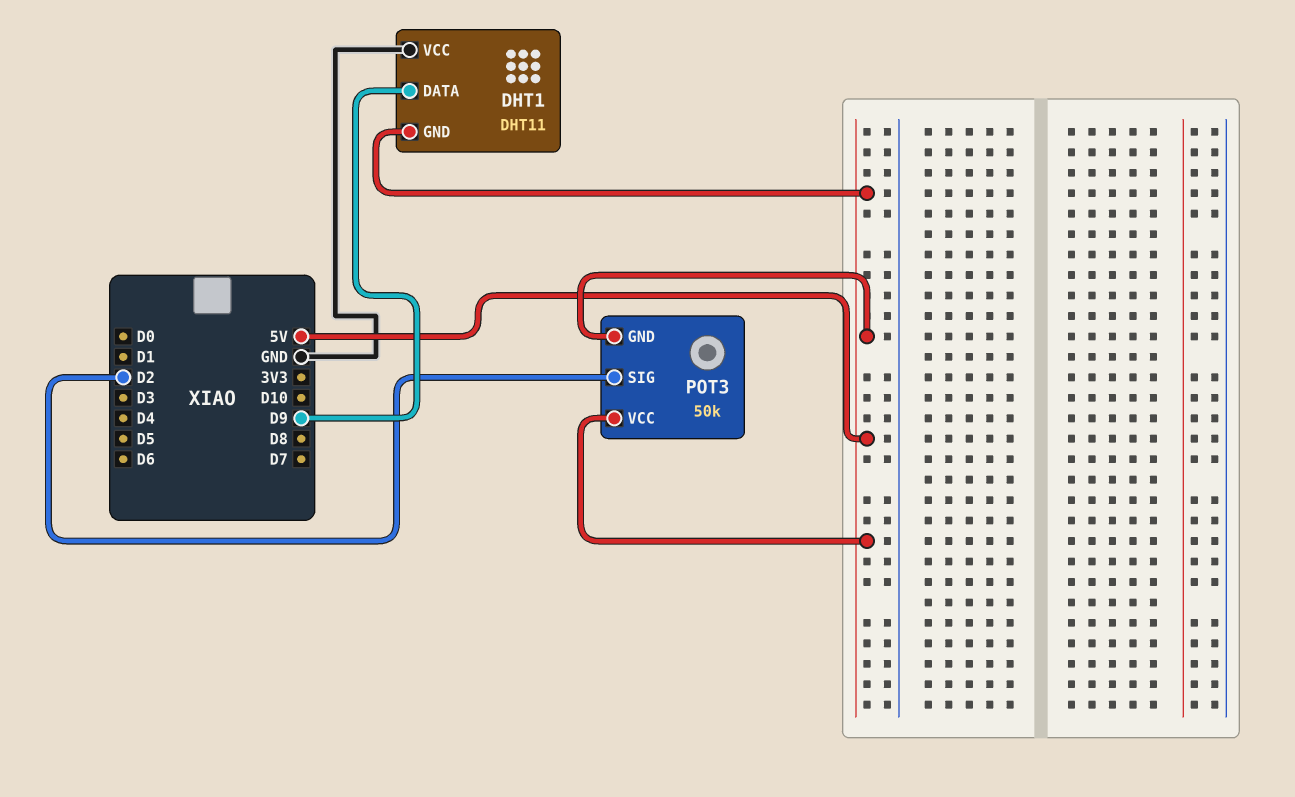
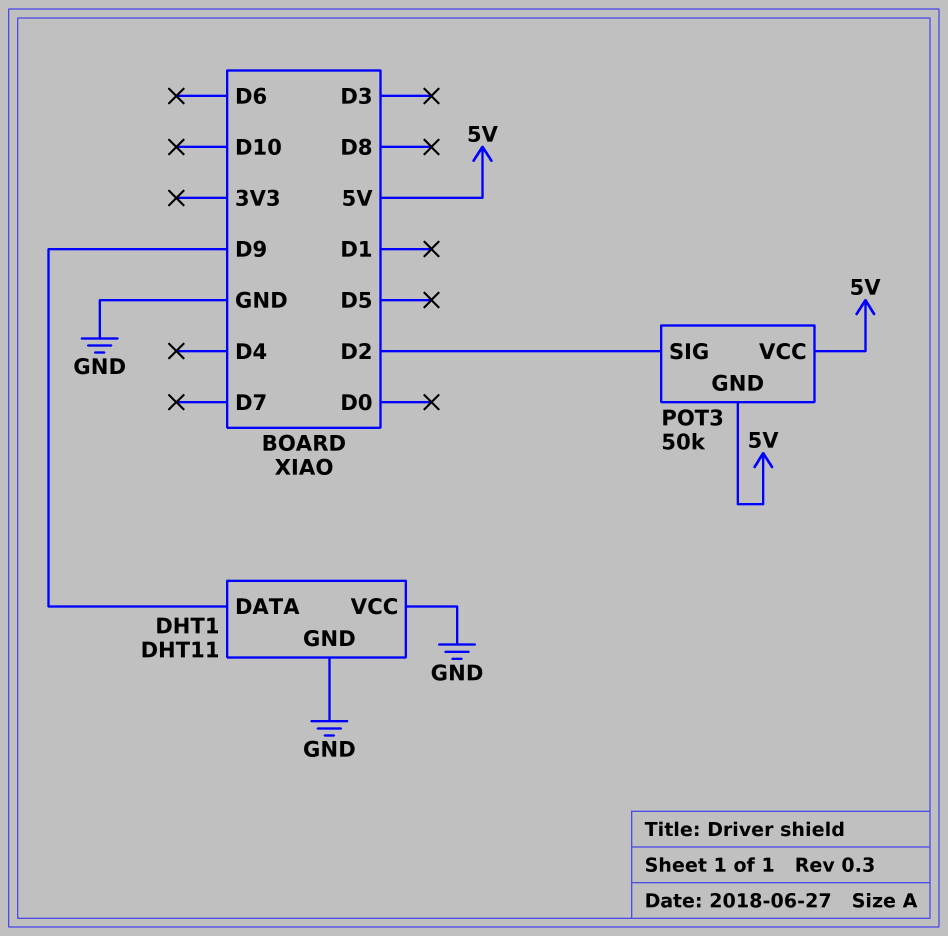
DHT1 pin GND: 5V -> GND

